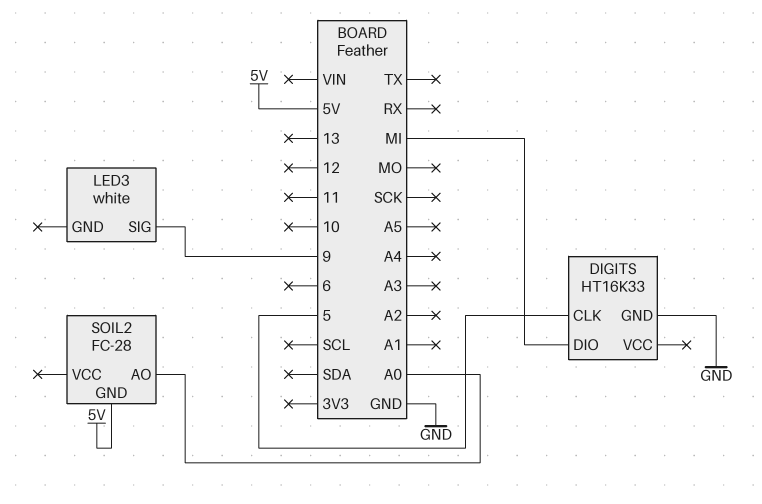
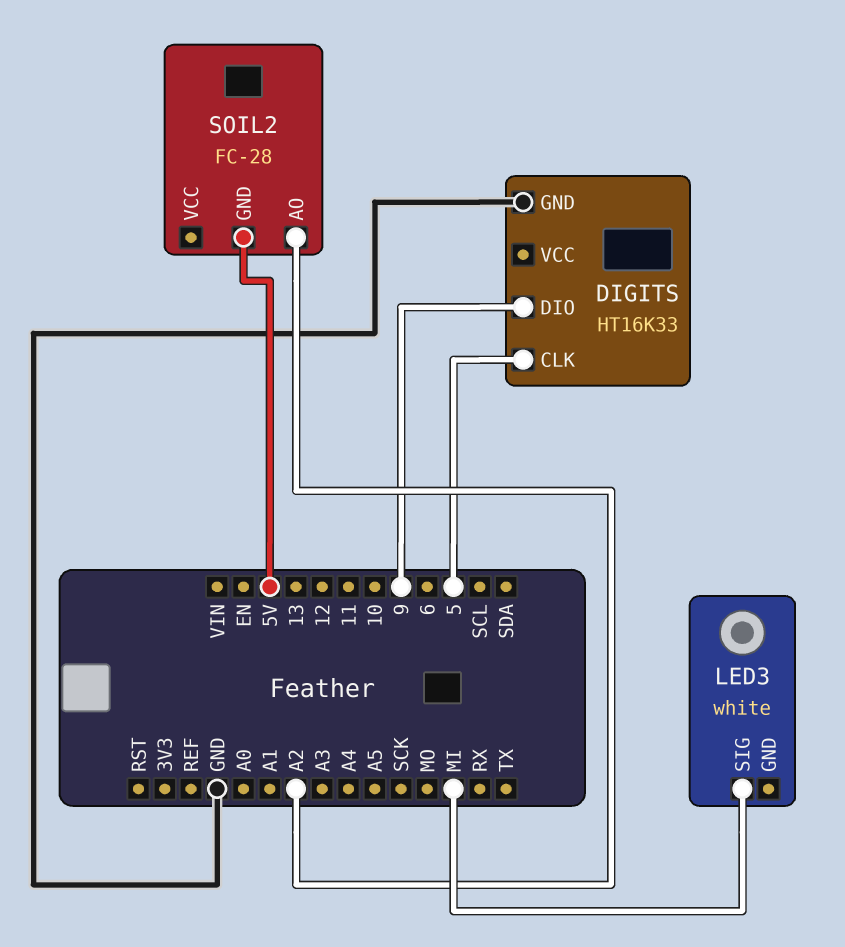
DIGITS pin DIO: MI -> 9
LED3 pin SIG: 9 -> MI
SOIL2 pin AO: A0 -> A2

